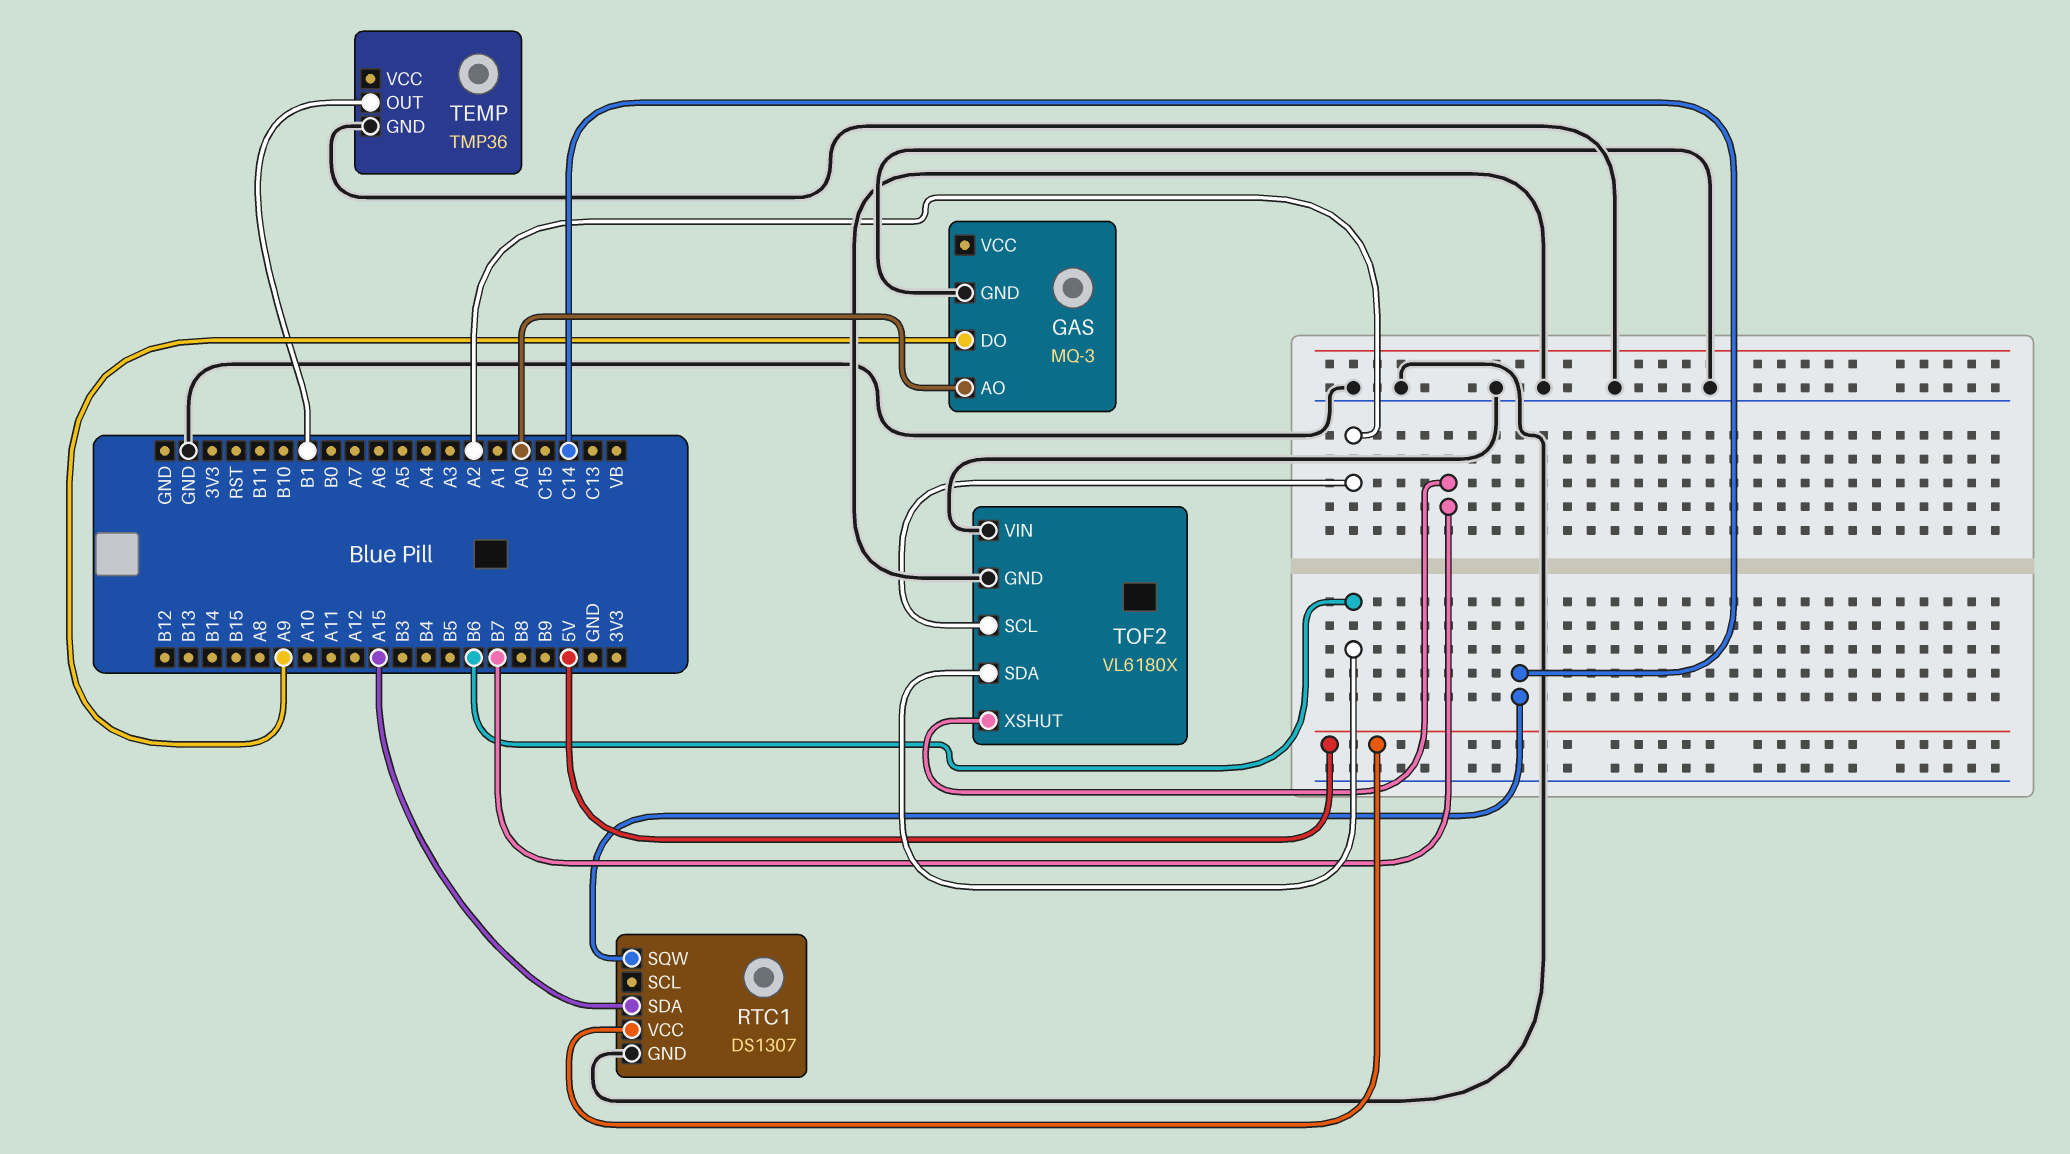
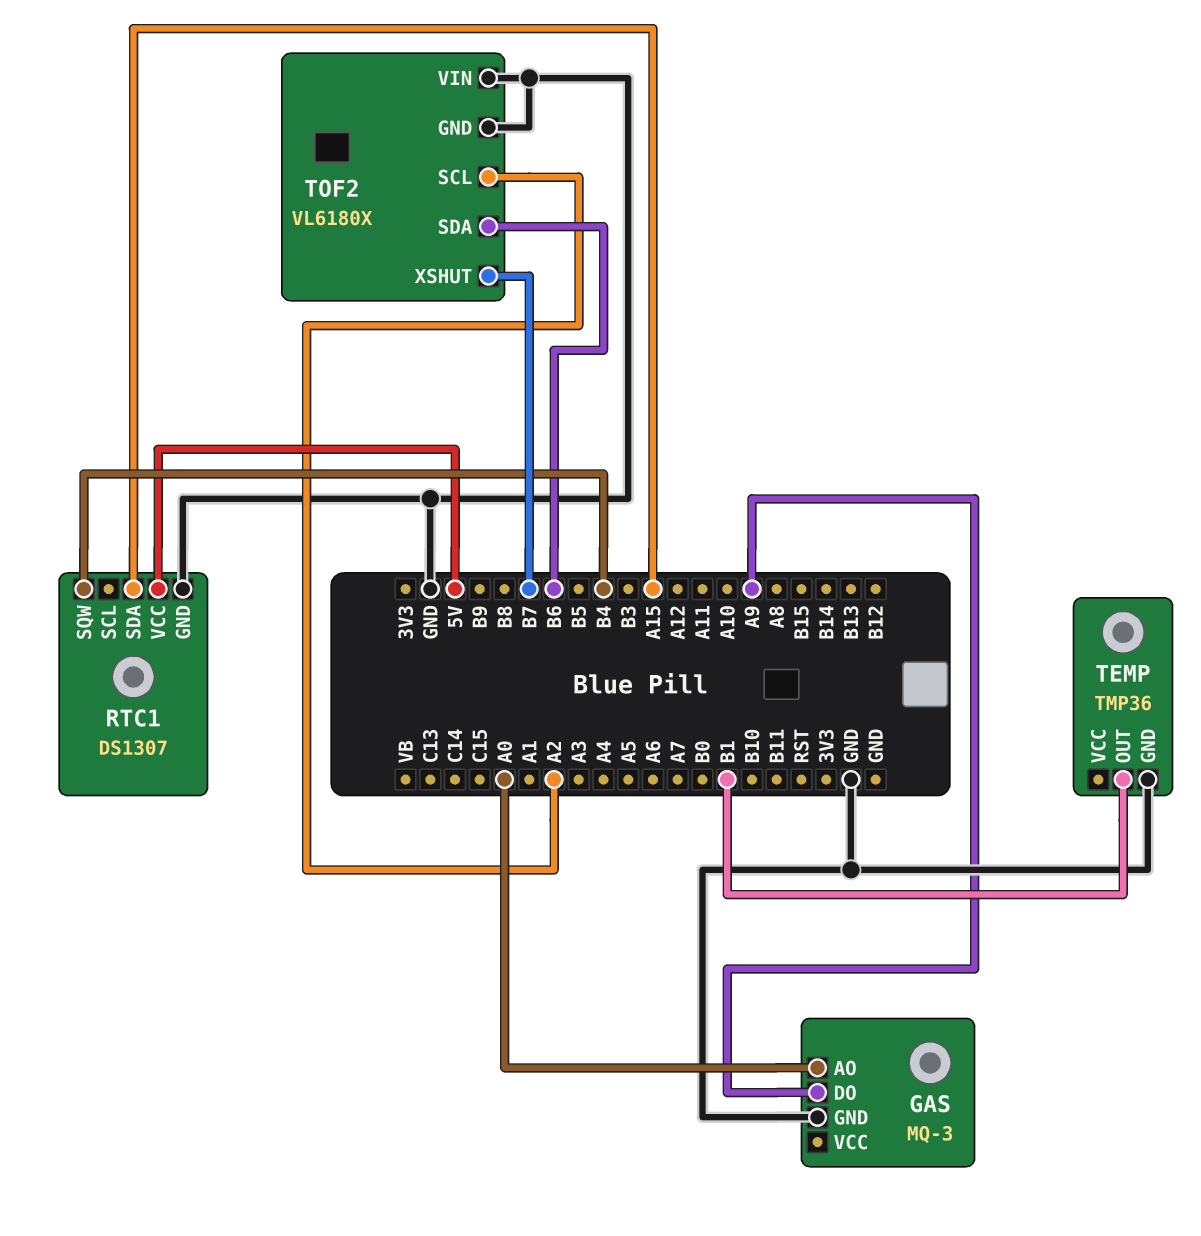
RTC1 pin SQW: C14 -> B4

